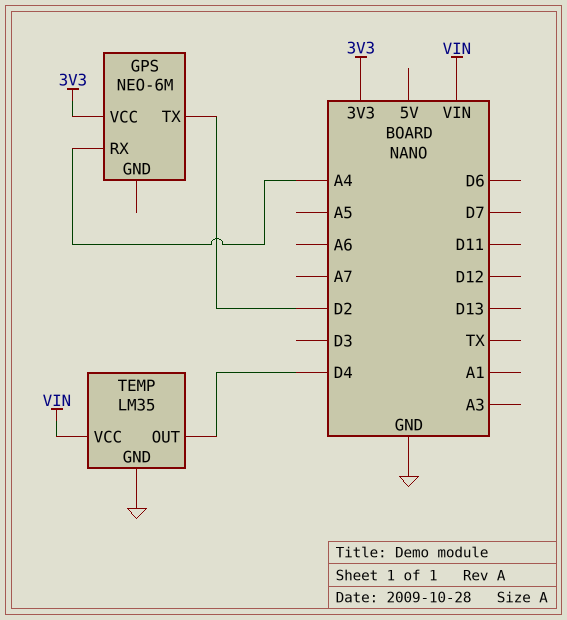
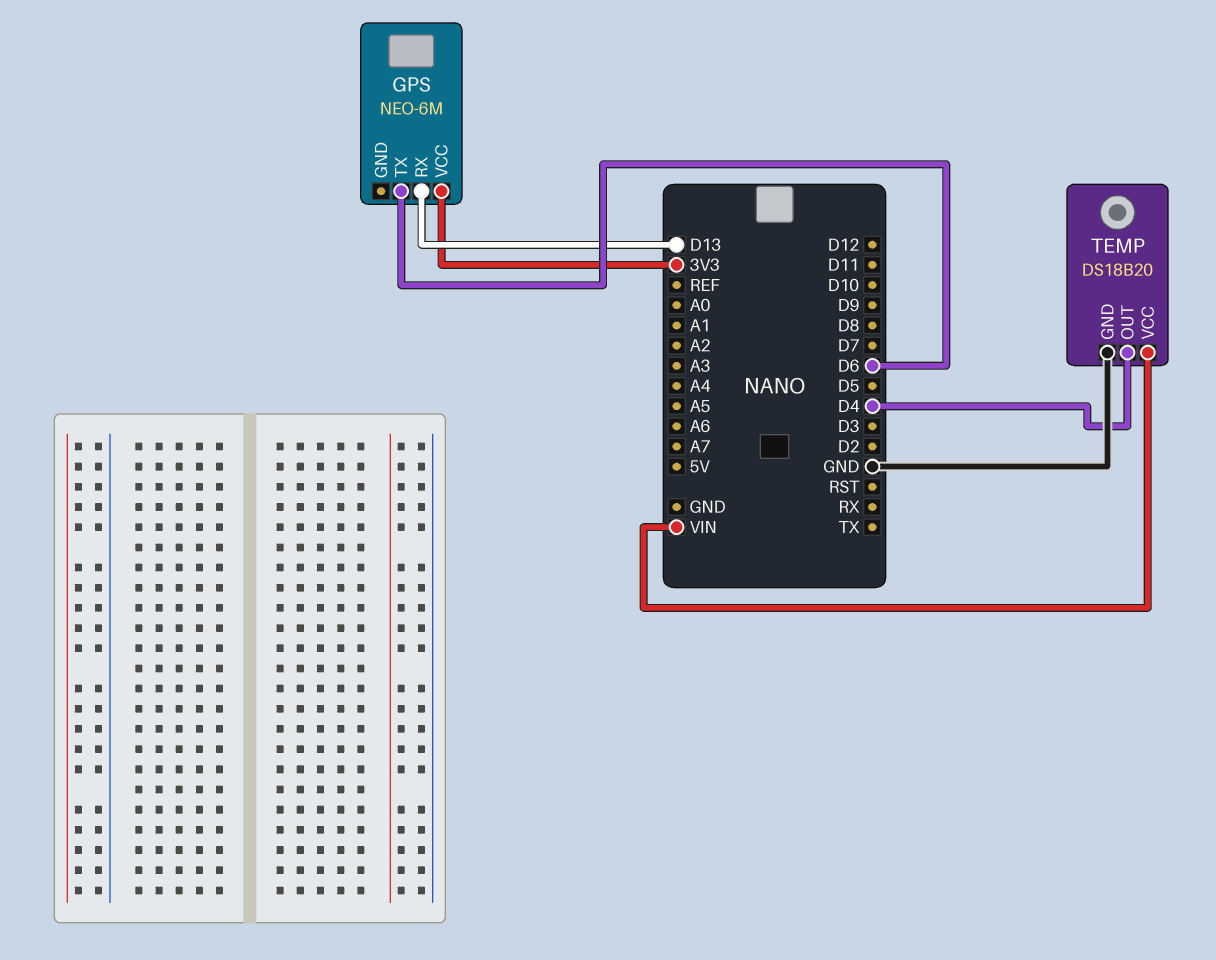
GPS pin RX: A4 -> D13
GPS pin TX: D2 -> D6
TEMP: LM35 -> DS18B20

